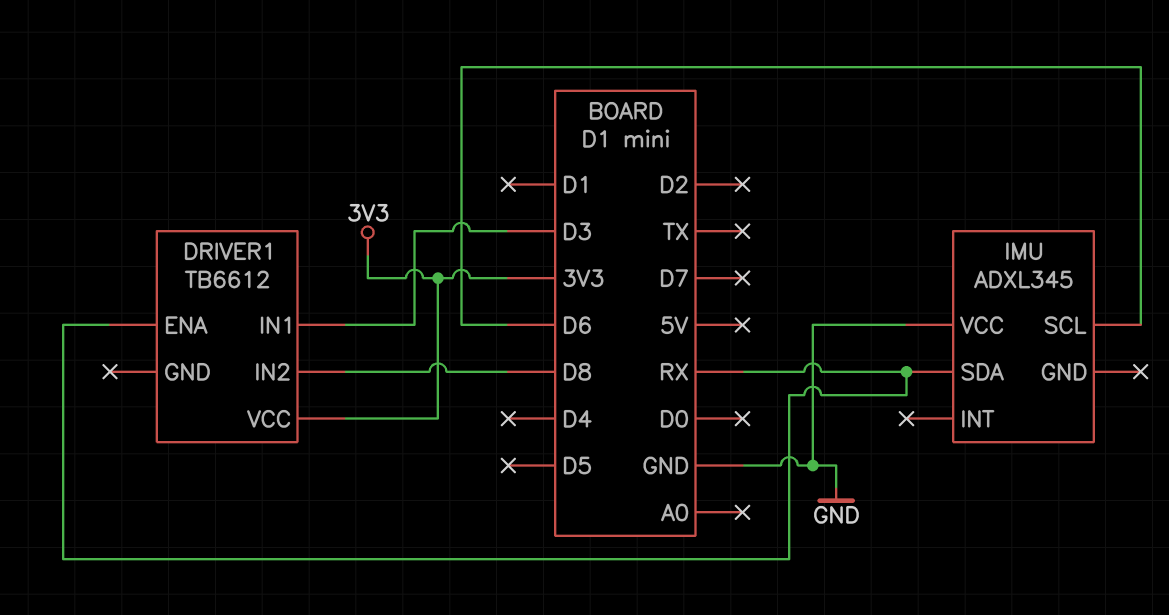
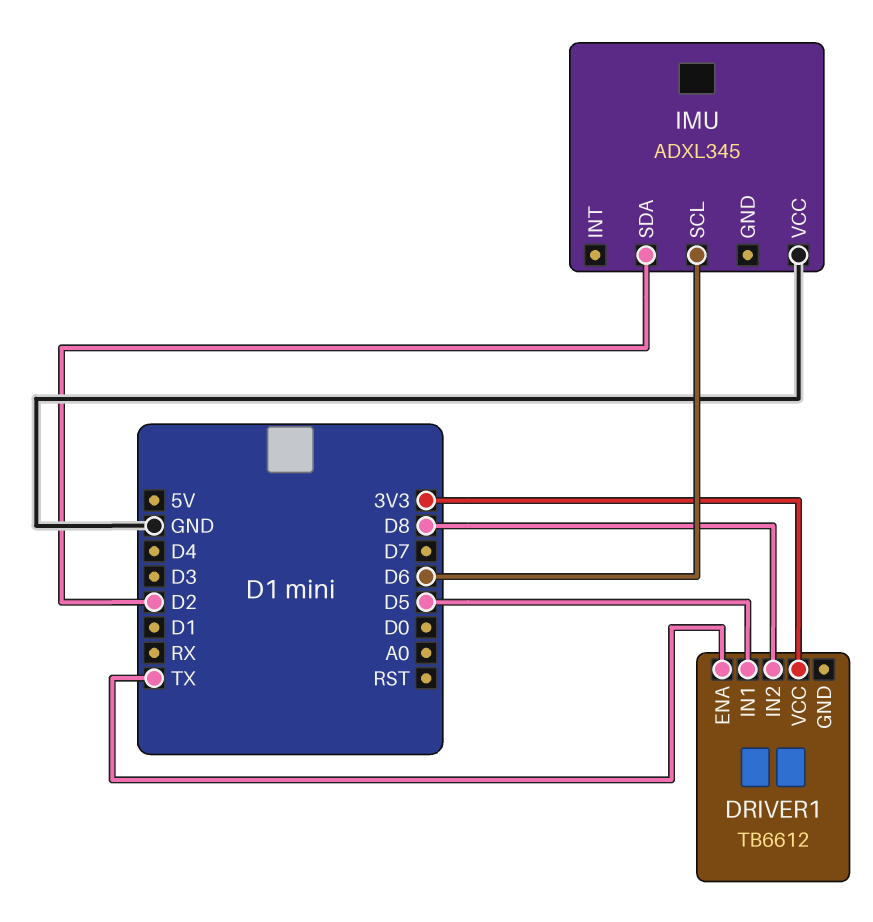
DRIVER1 pin ENA: RX -> TX
DRIVER1 pin IN1: D3 -> D5
IMU pin SDA: RX -> D2

